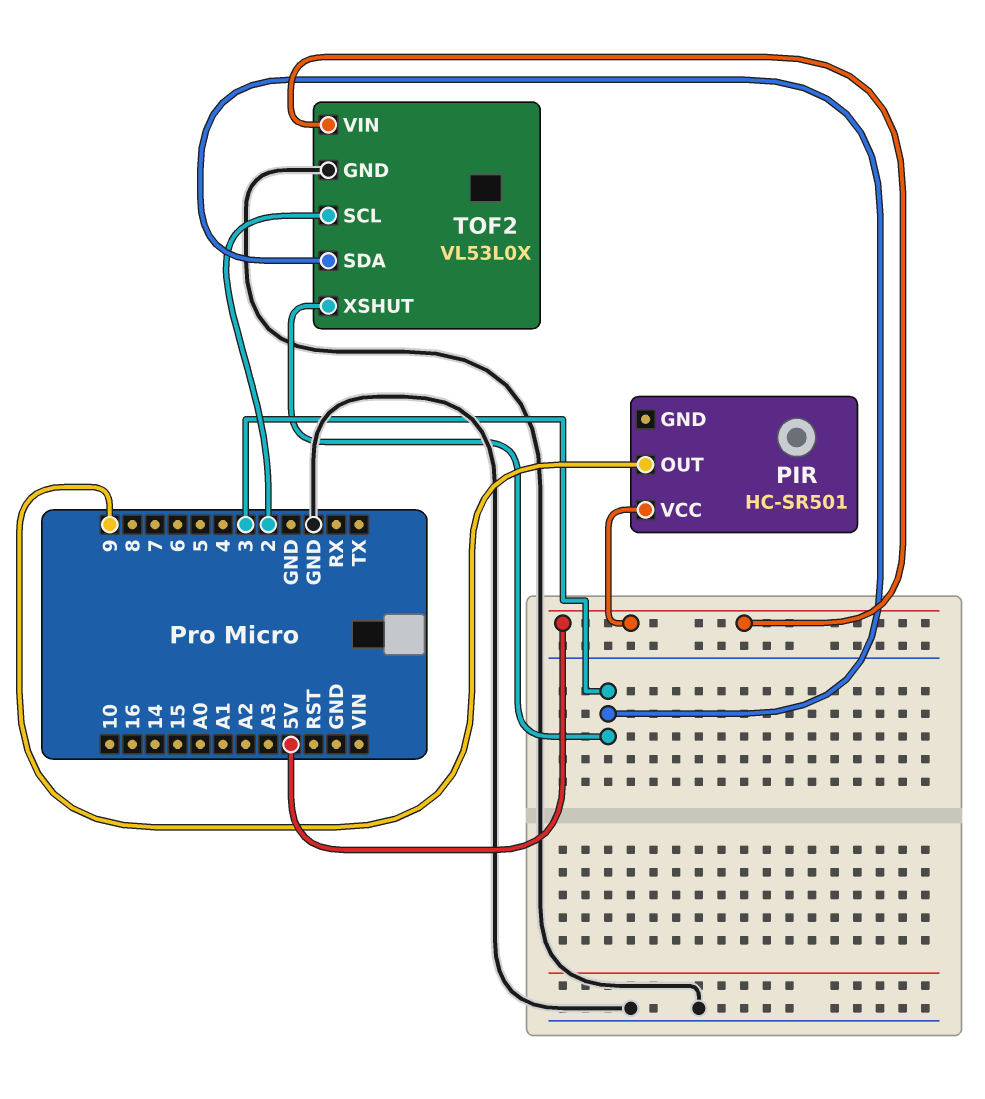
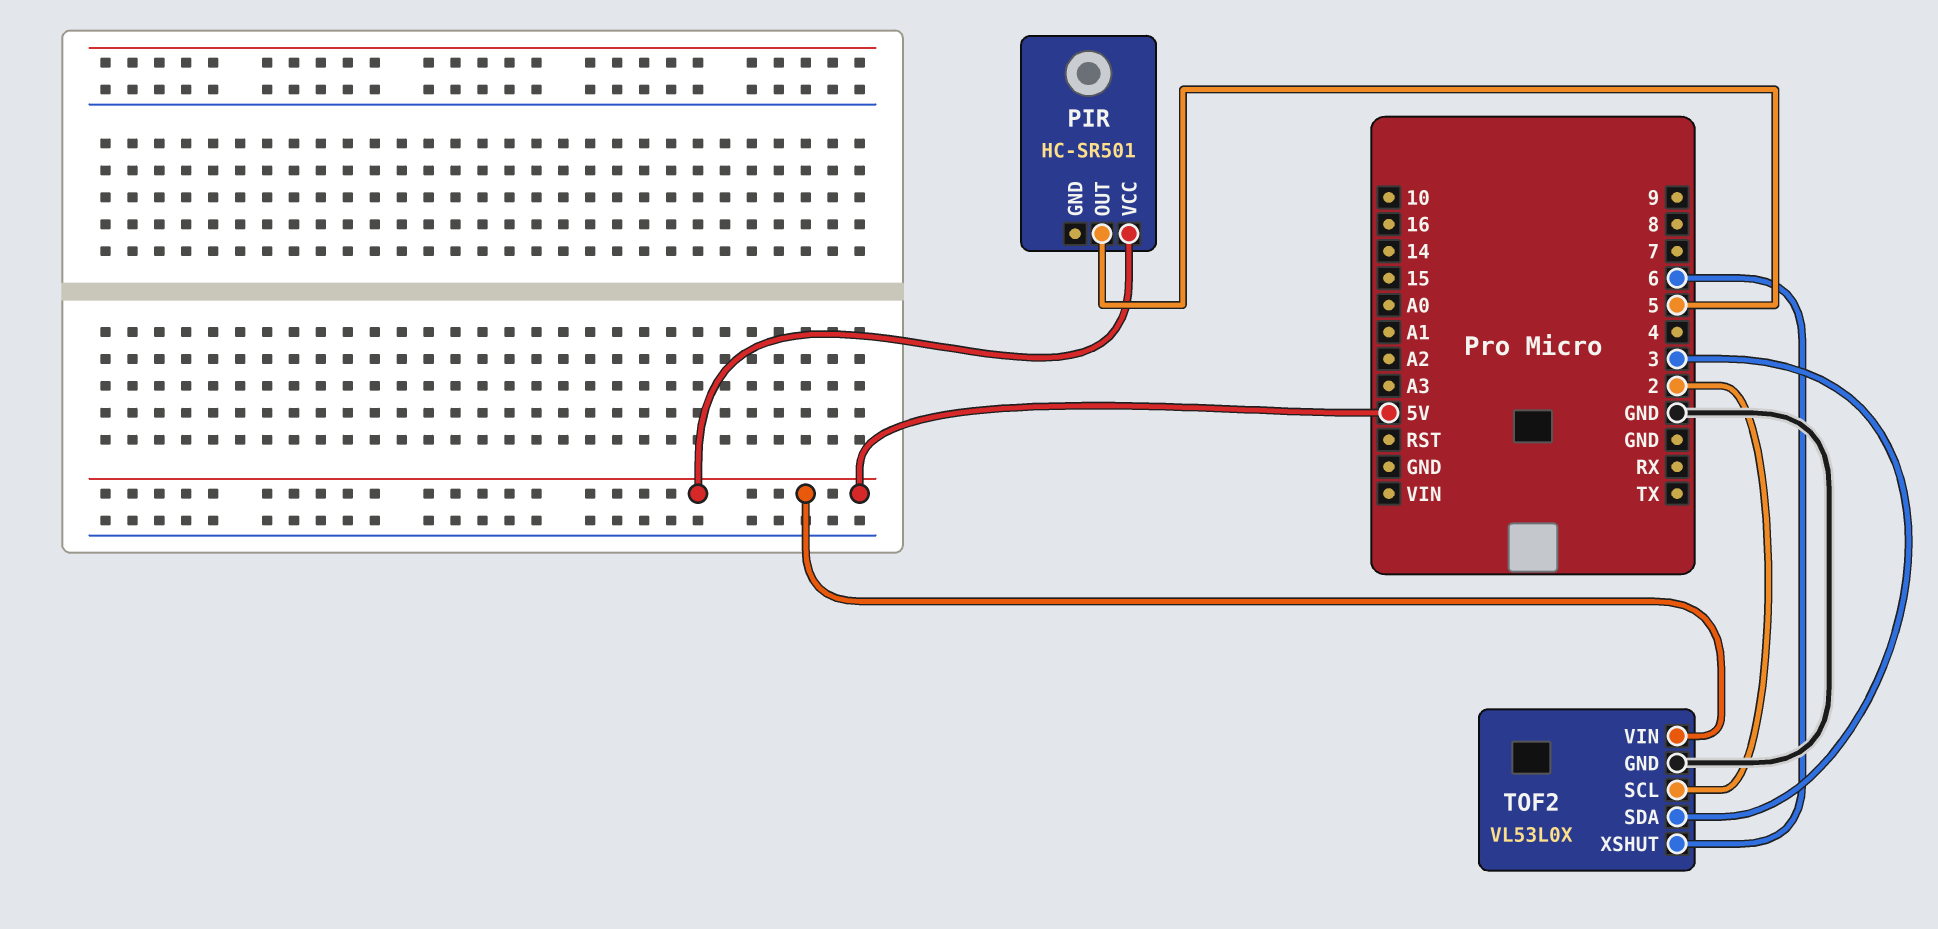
PIR pin OUT: 9 -> 5
TOF2 pin XSHUT: 3 -> 6

